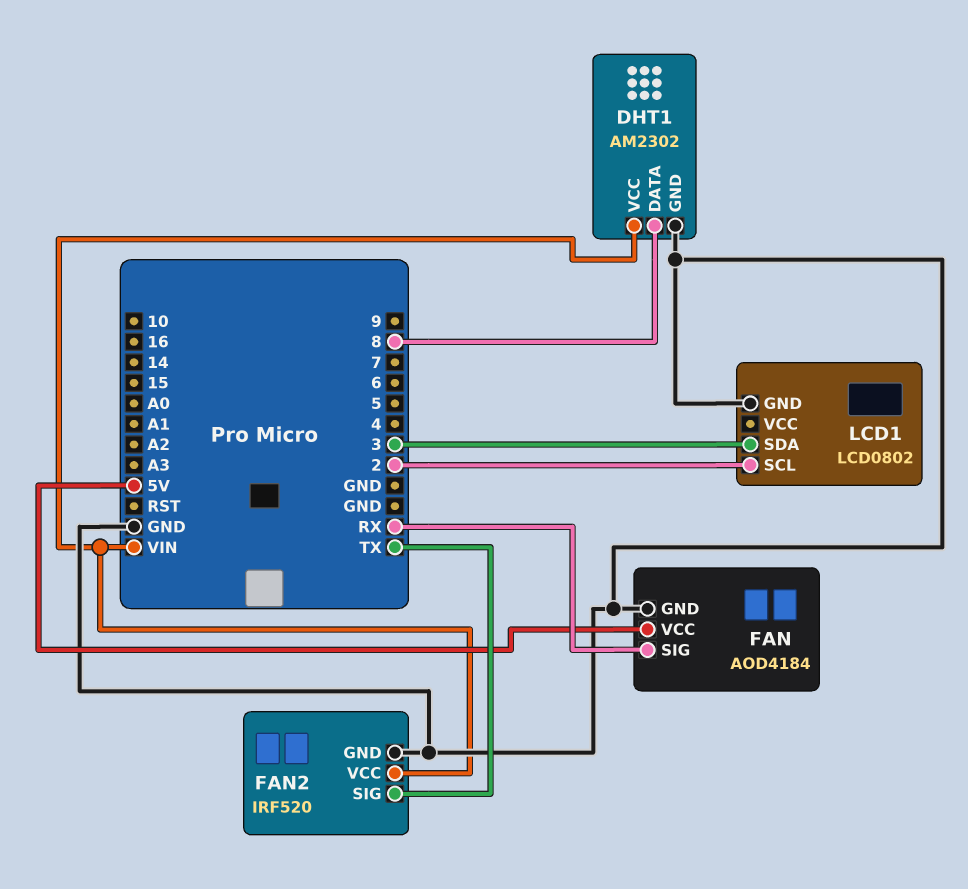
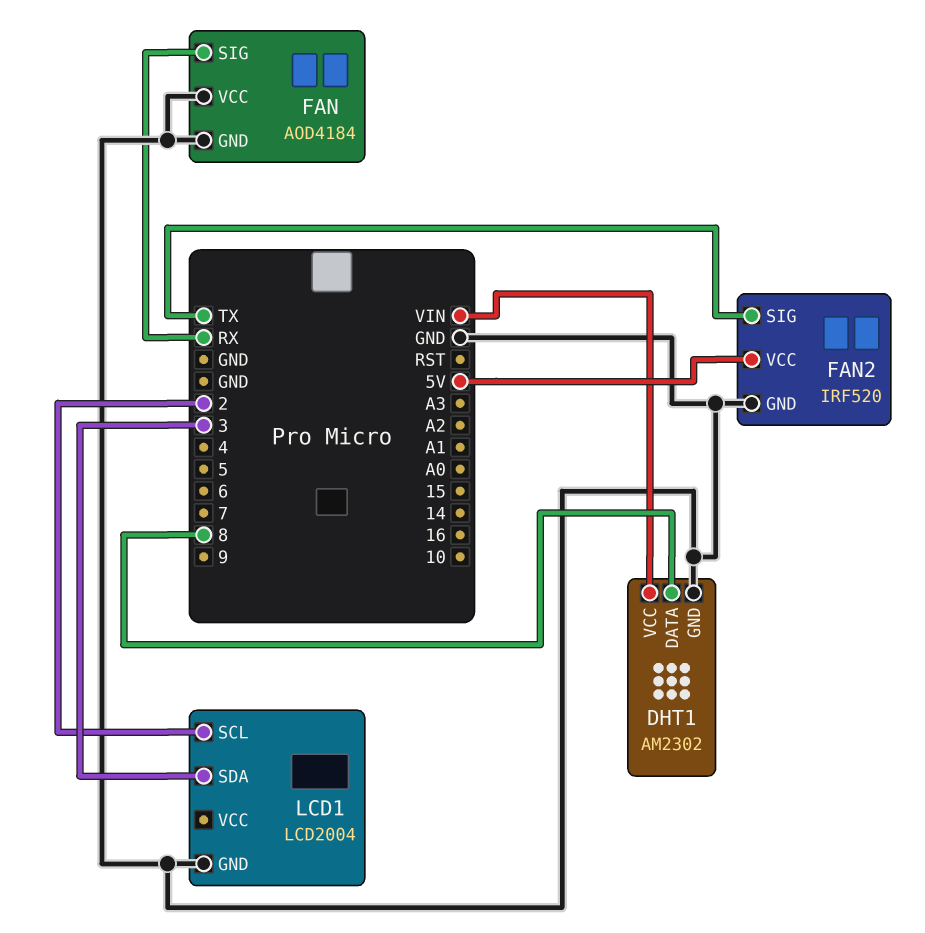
FAN pin VCC: 5V -> GND
FAN2 pin VCC: VIN -> 5V
LCD1: LCD0802 -> LCD2004

